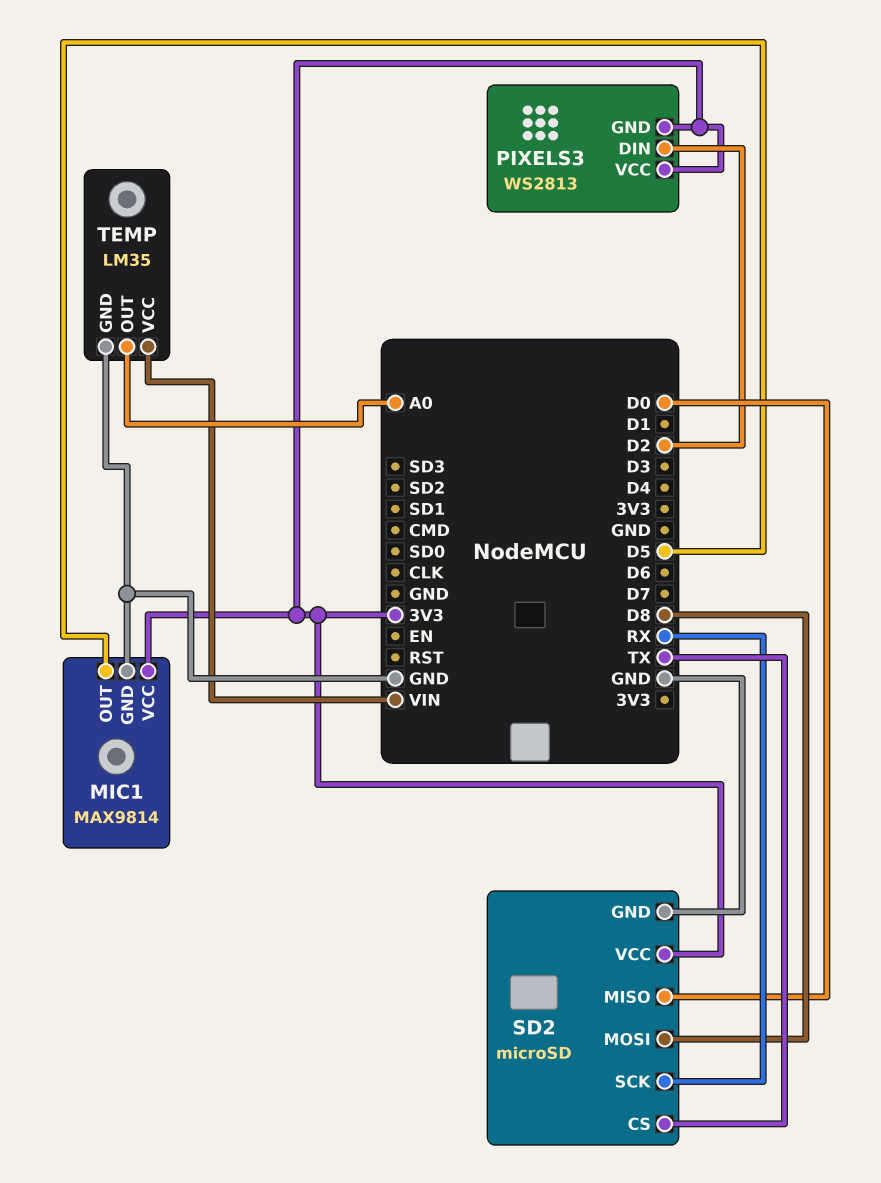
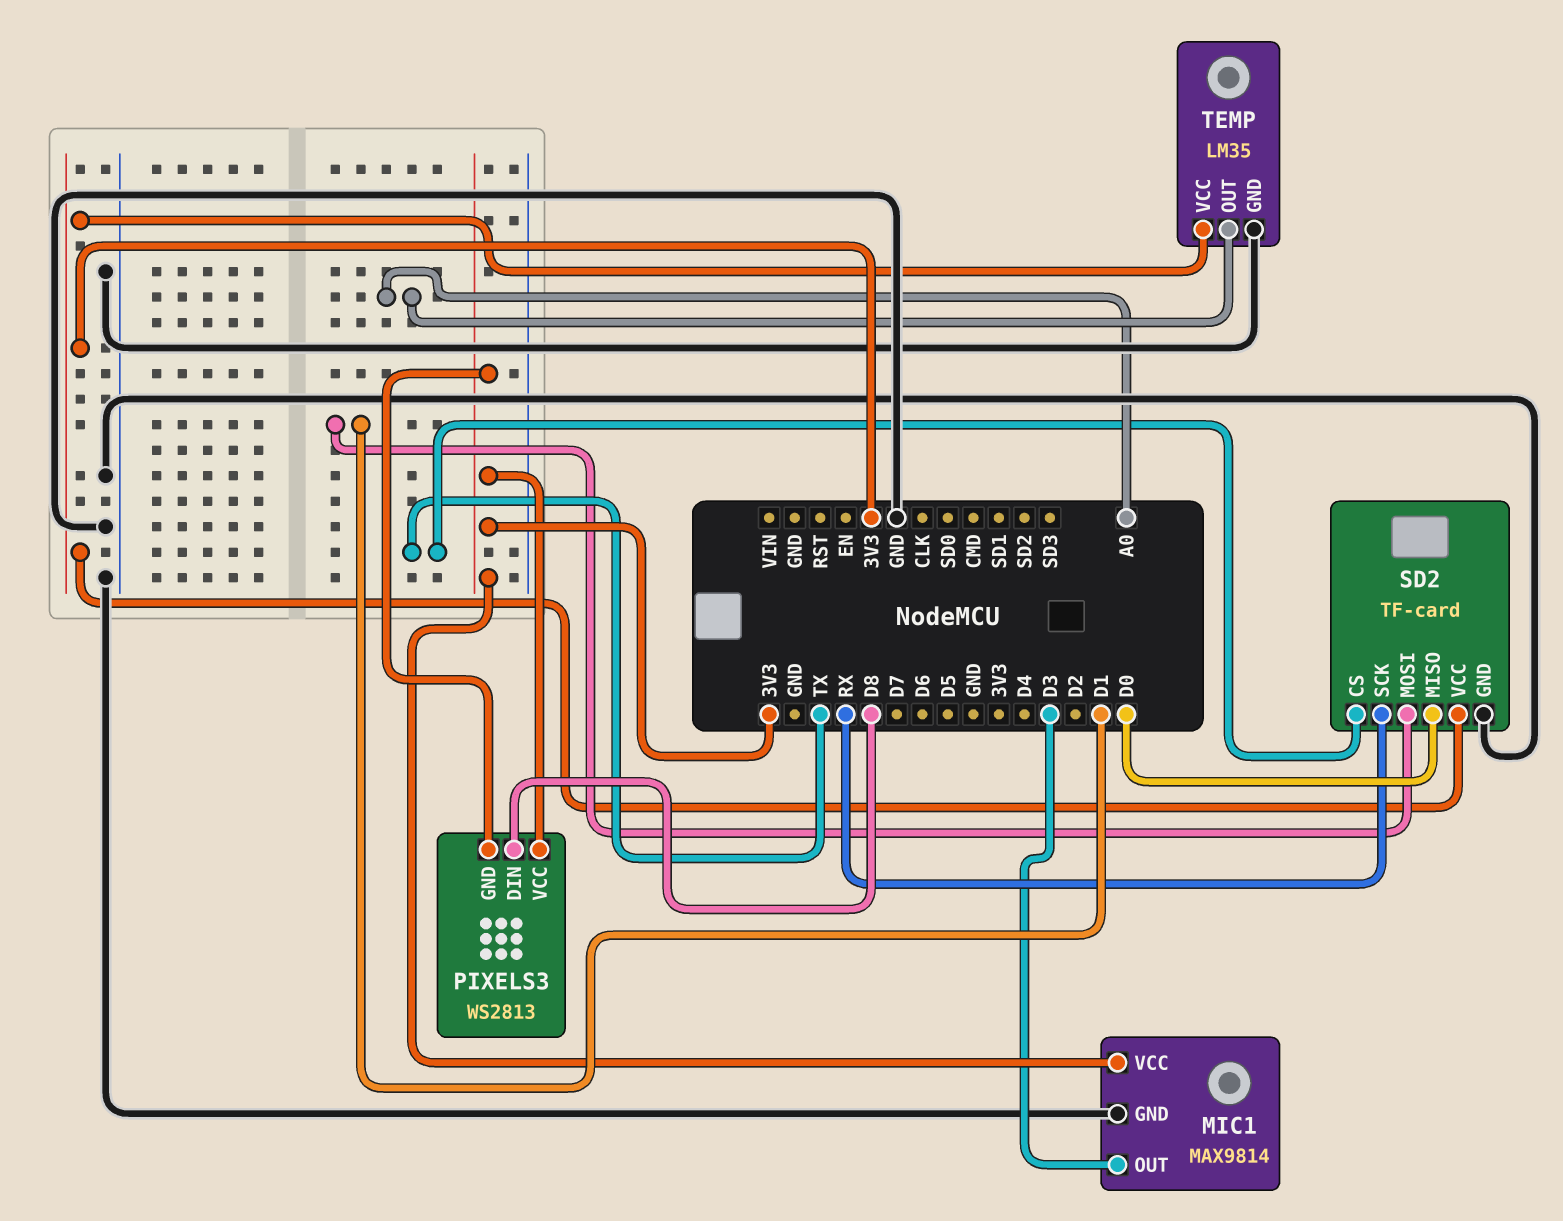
MIC1 pin OUT: D5 -> D3
PIXELS3 pin DIN: D2 -> D8
SD2: microSD -> TF-card
SD2 pin MOSI: D8 -> D1
TEMP pin VCC: VIN -> 3V3

